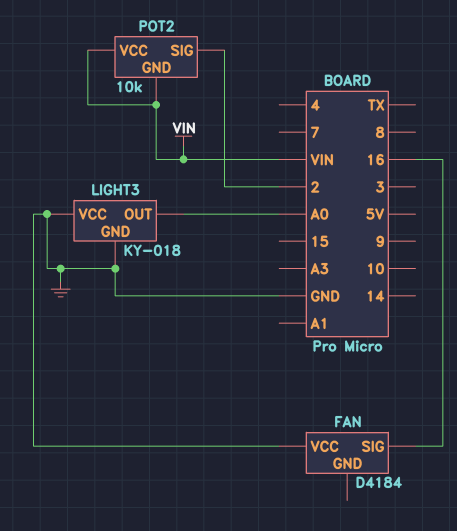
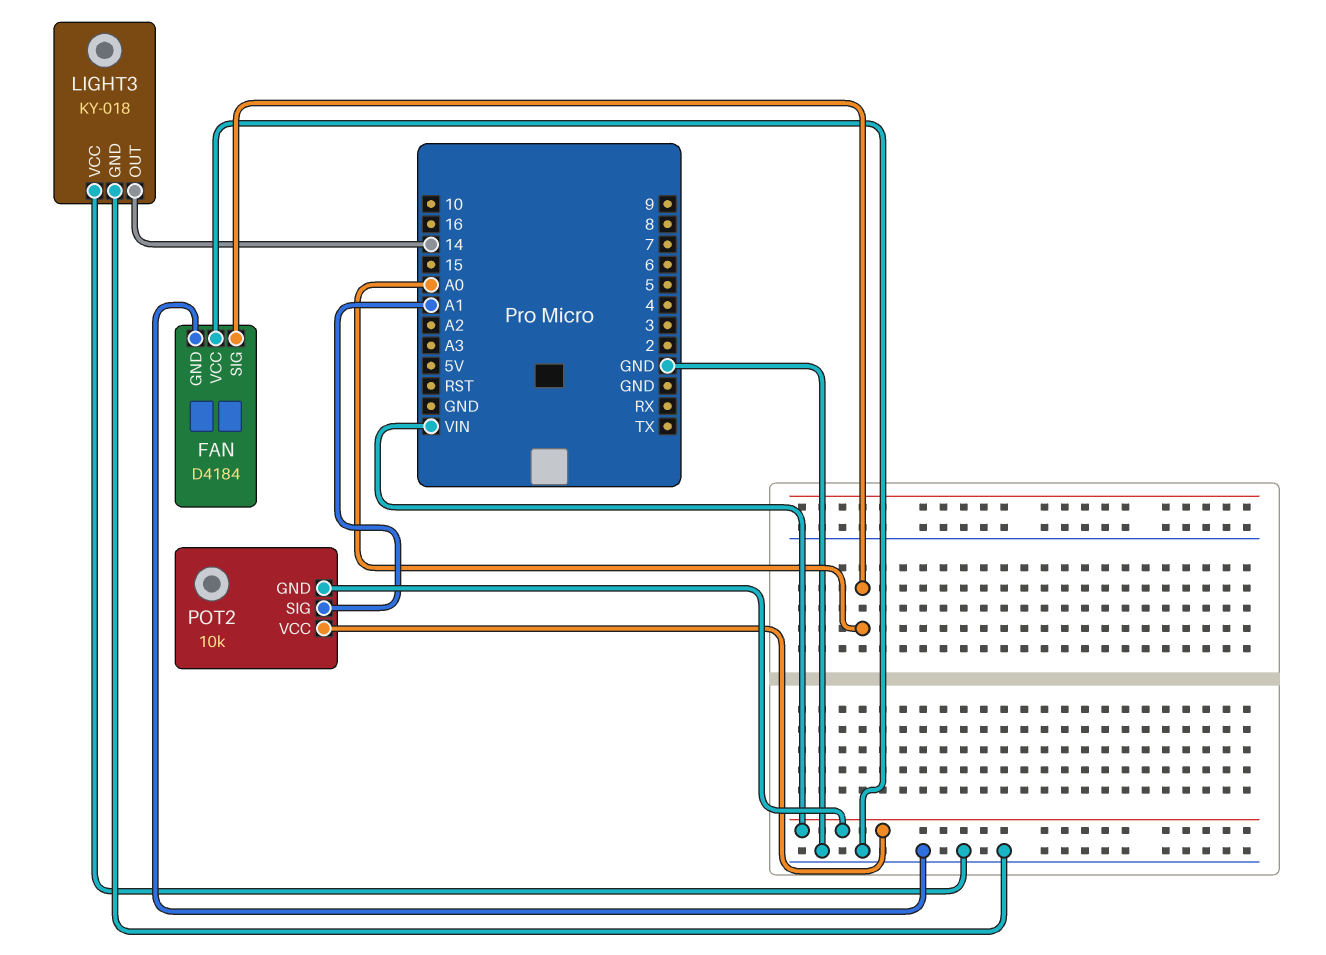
FAN pin GND: none -> GND
FAN pin SIG: 16 -> A0
LIGHT3 pin OUT: A0 -> 14
POT2 pin SIG: 2 -> A1

